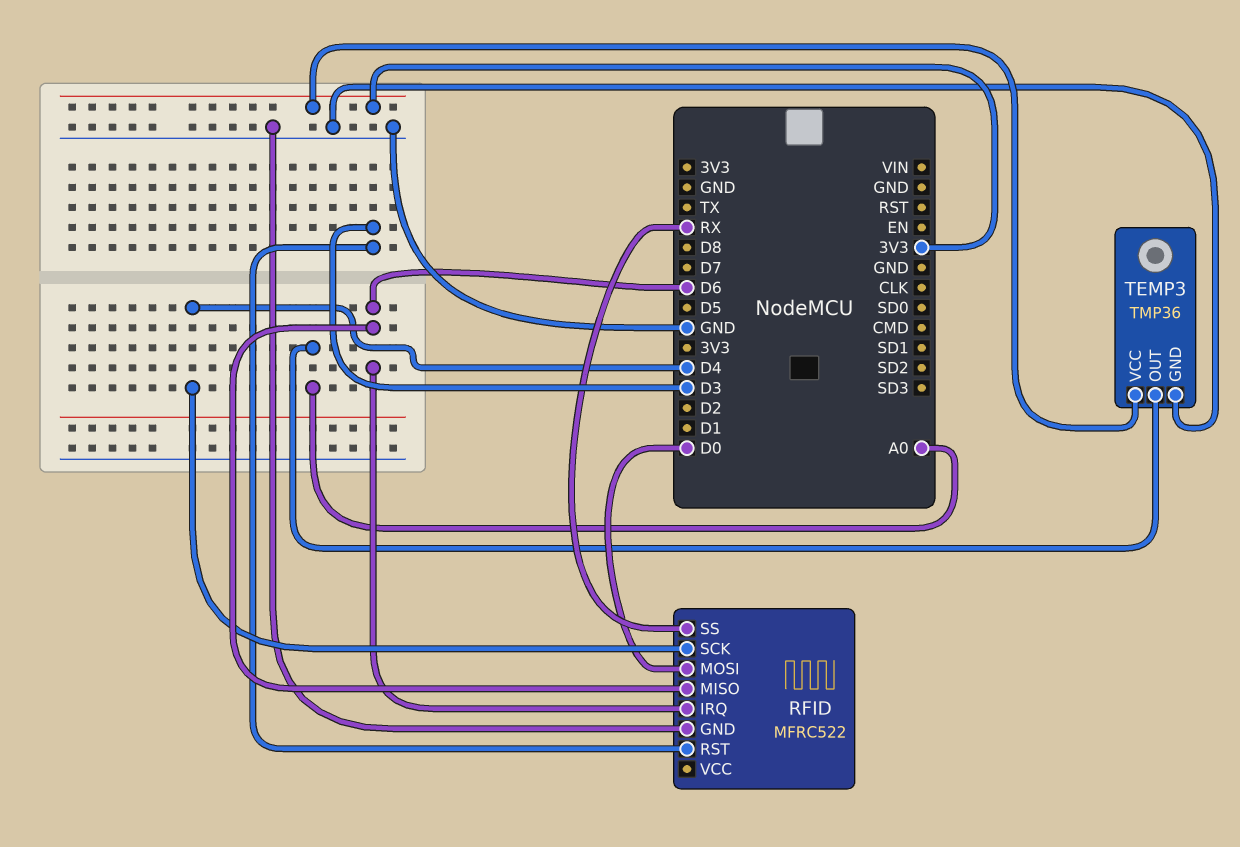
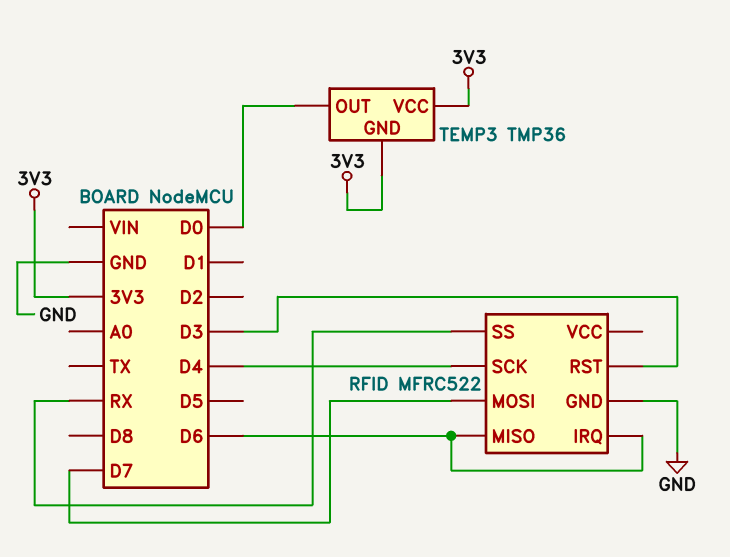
RFID pin MOSI: D0 -> D7
TEMP3 pin GND: GND -> 3V3
TEMP3 pin OUT: A0 -> D0

